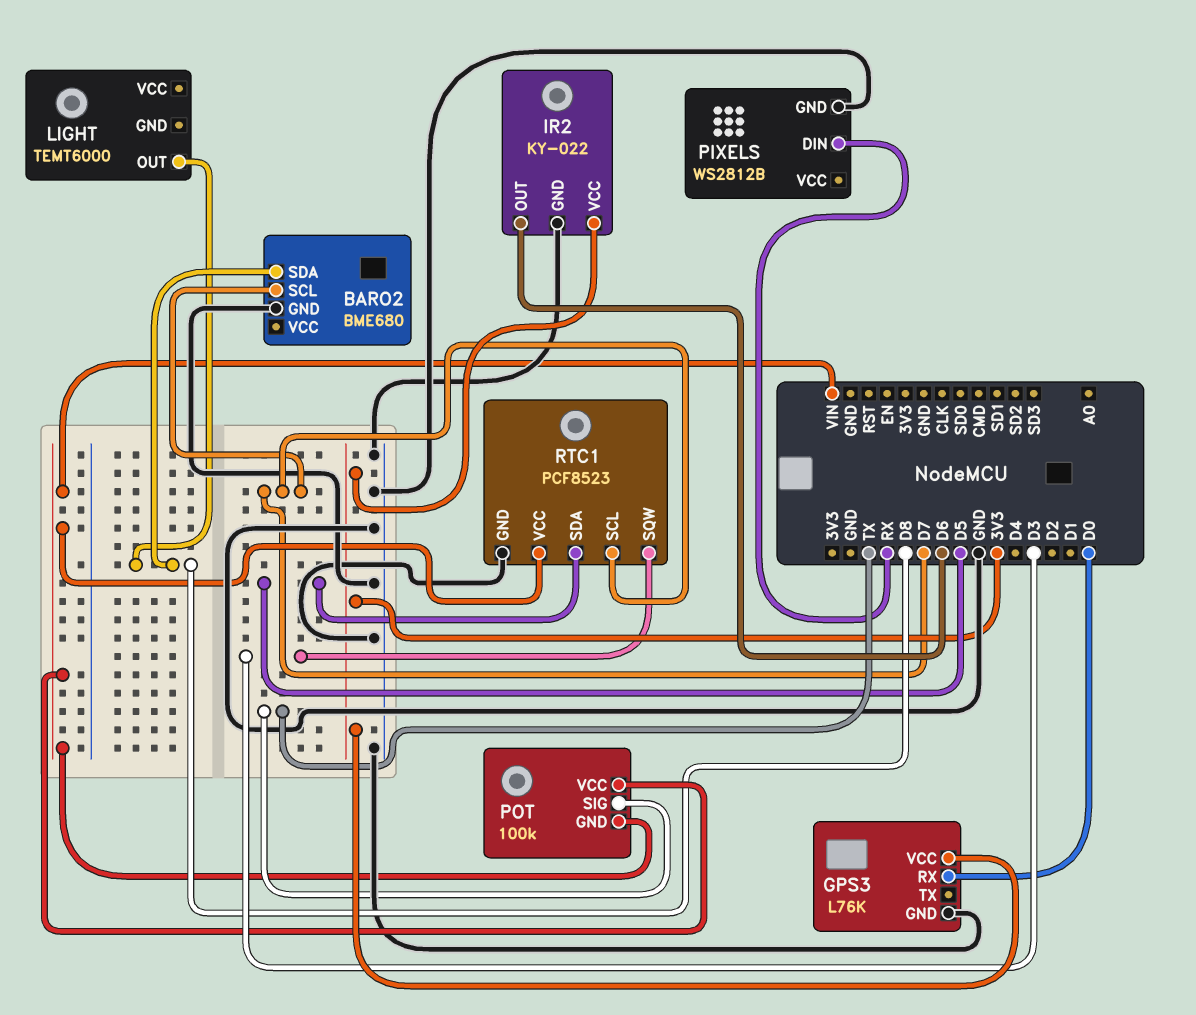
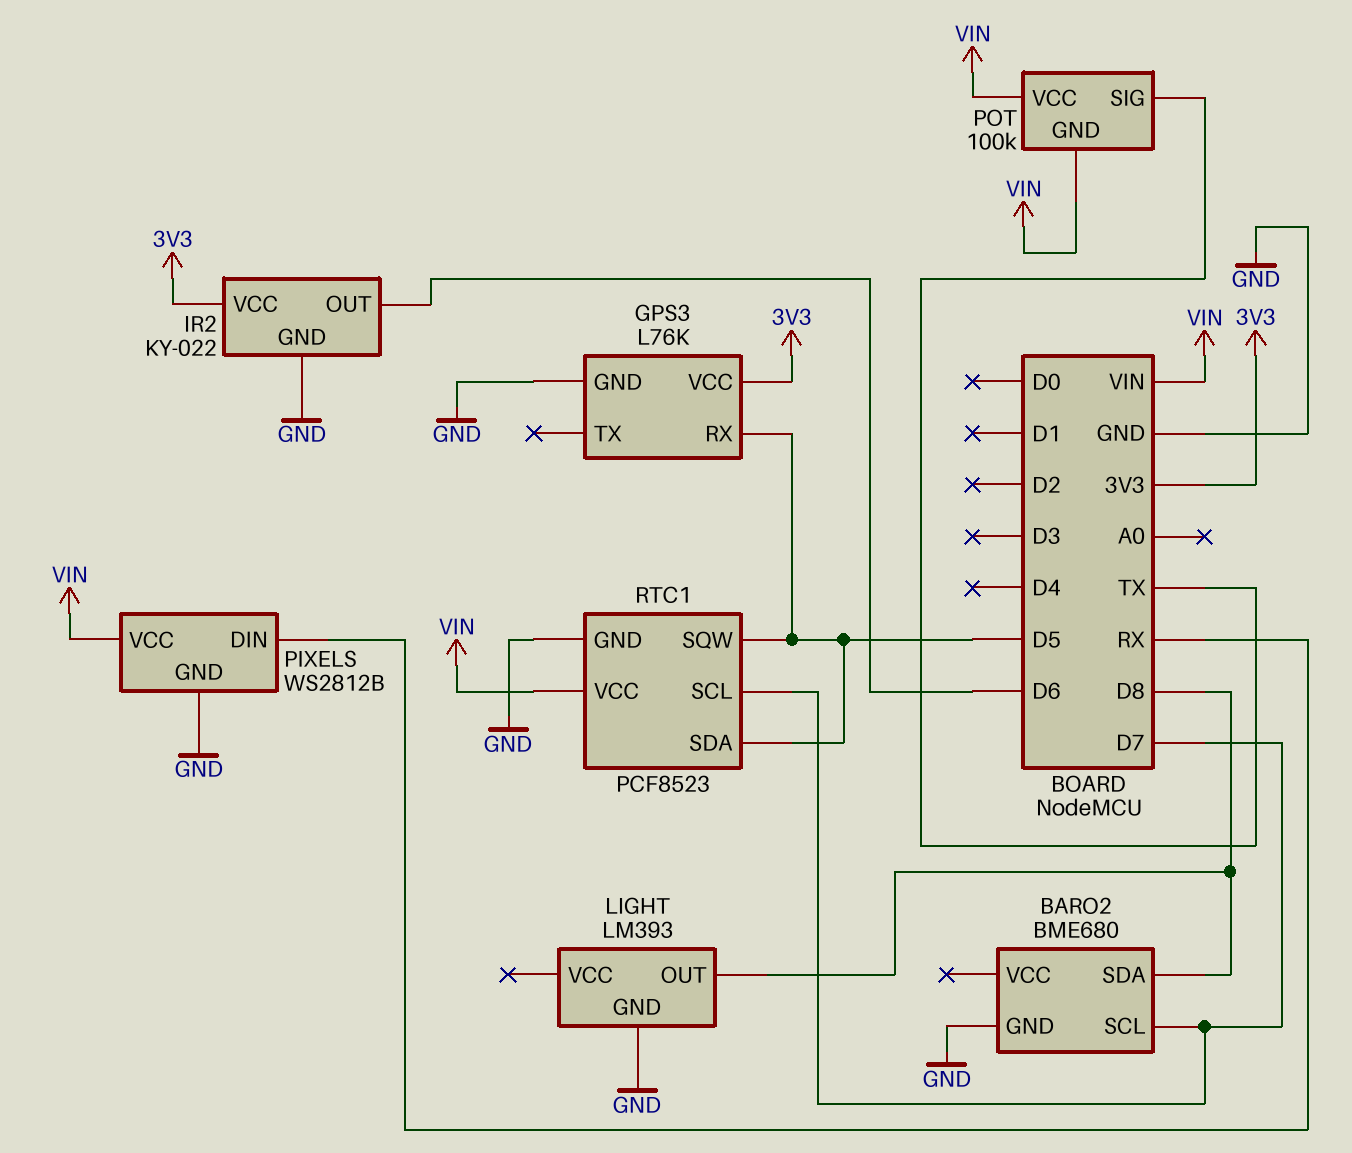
GPS3 pin RX: D0 -> D5
LIGHT: TEMT6000 -> LM393
LIGHT pin GND: none -> GND
PIXELS pin VCC: none -> VIN
RTC1 pin SQW: D3 -> D5

